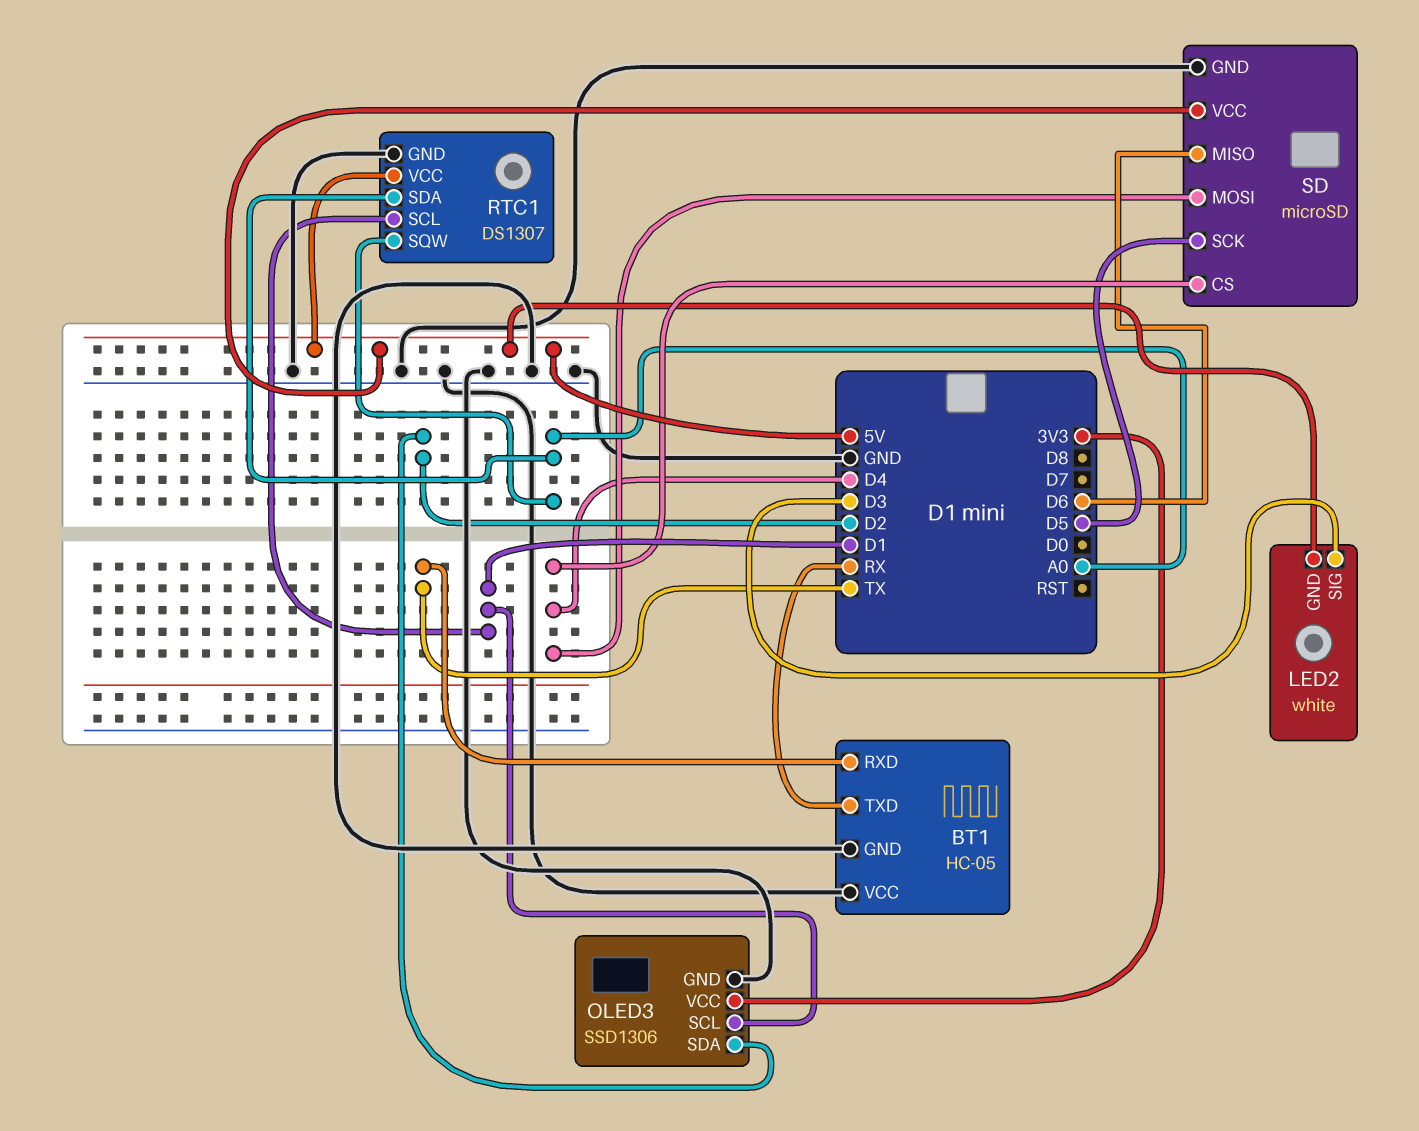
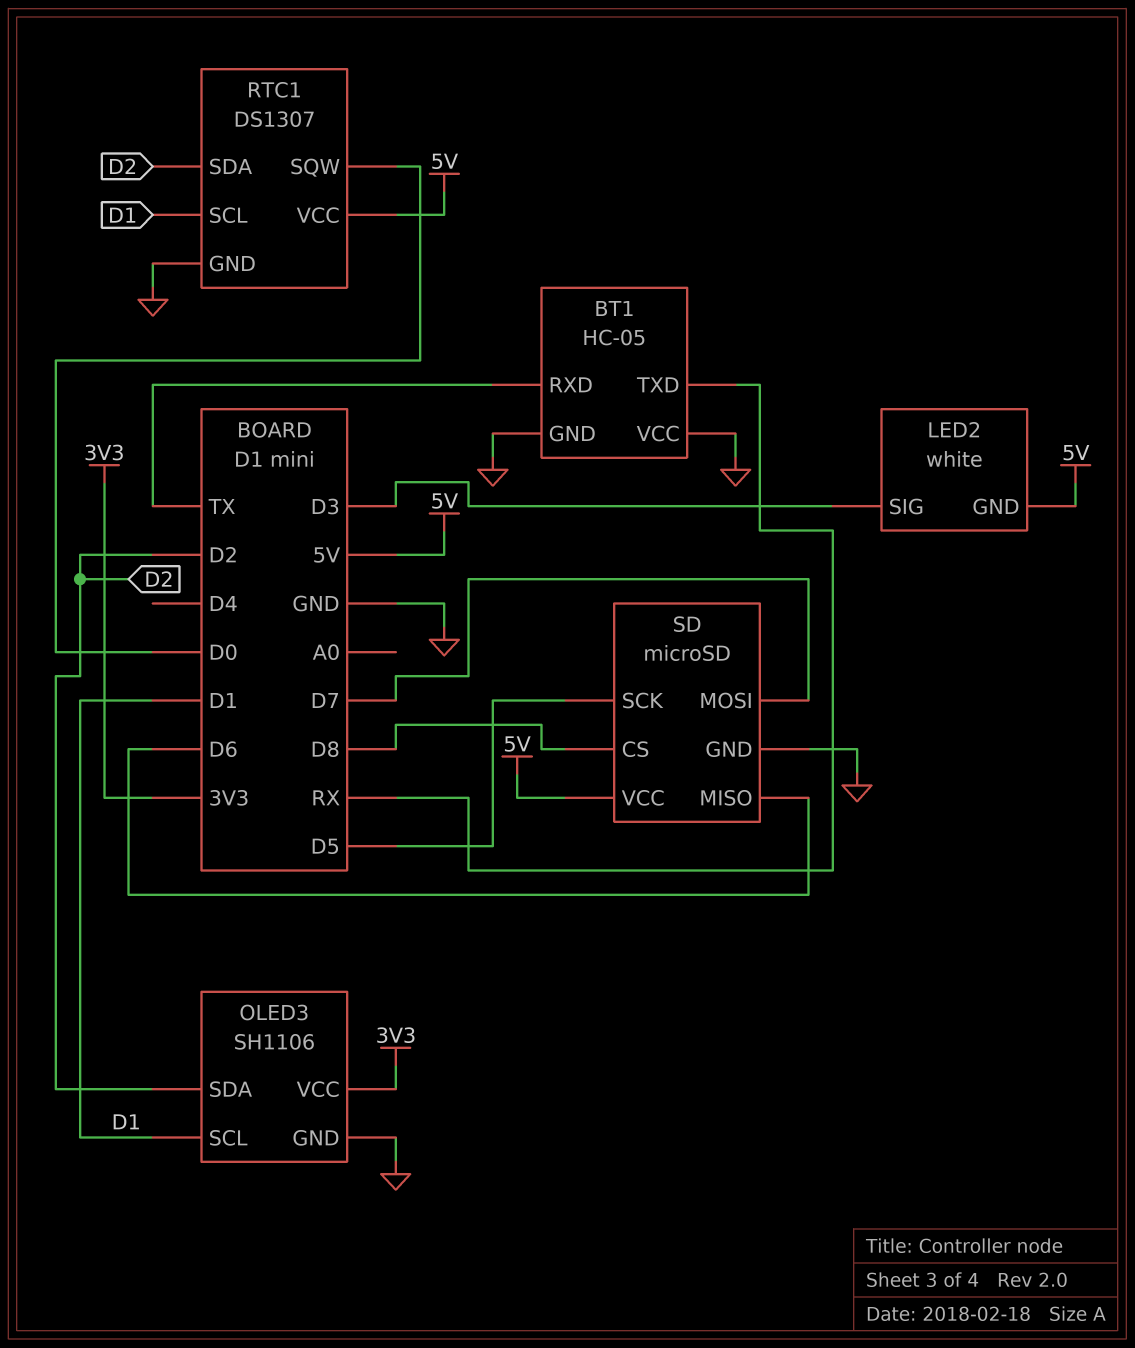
OLED3: SSD1306 -> SH1106
RTC1 pin SDA: A0 -> D2
RTC1 pin SQW: A0 -> D0
SD pin CS: D4 -> D8
SD pin MOSI: D4 -> D7

